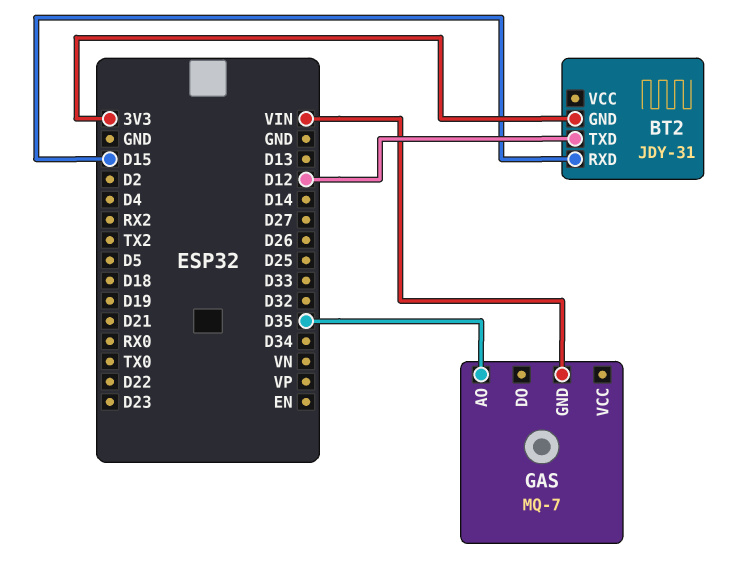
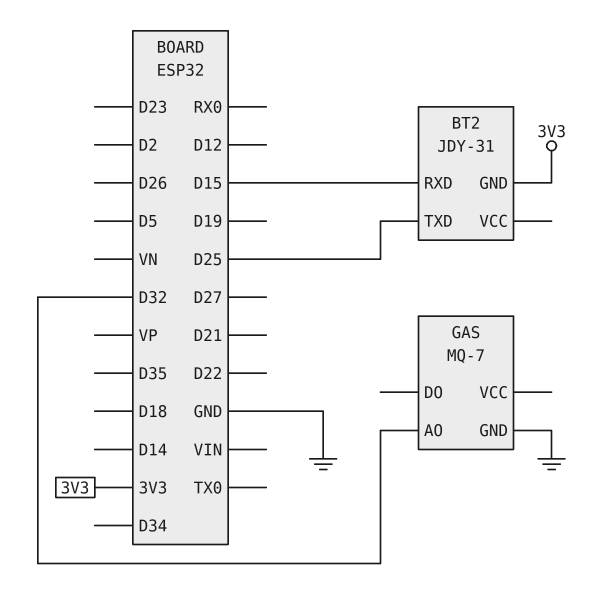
BT2 pin TXD: D12 -> D25
GAS pin AO: D35 -> D32
GAS pin GND: VIN -> GND

